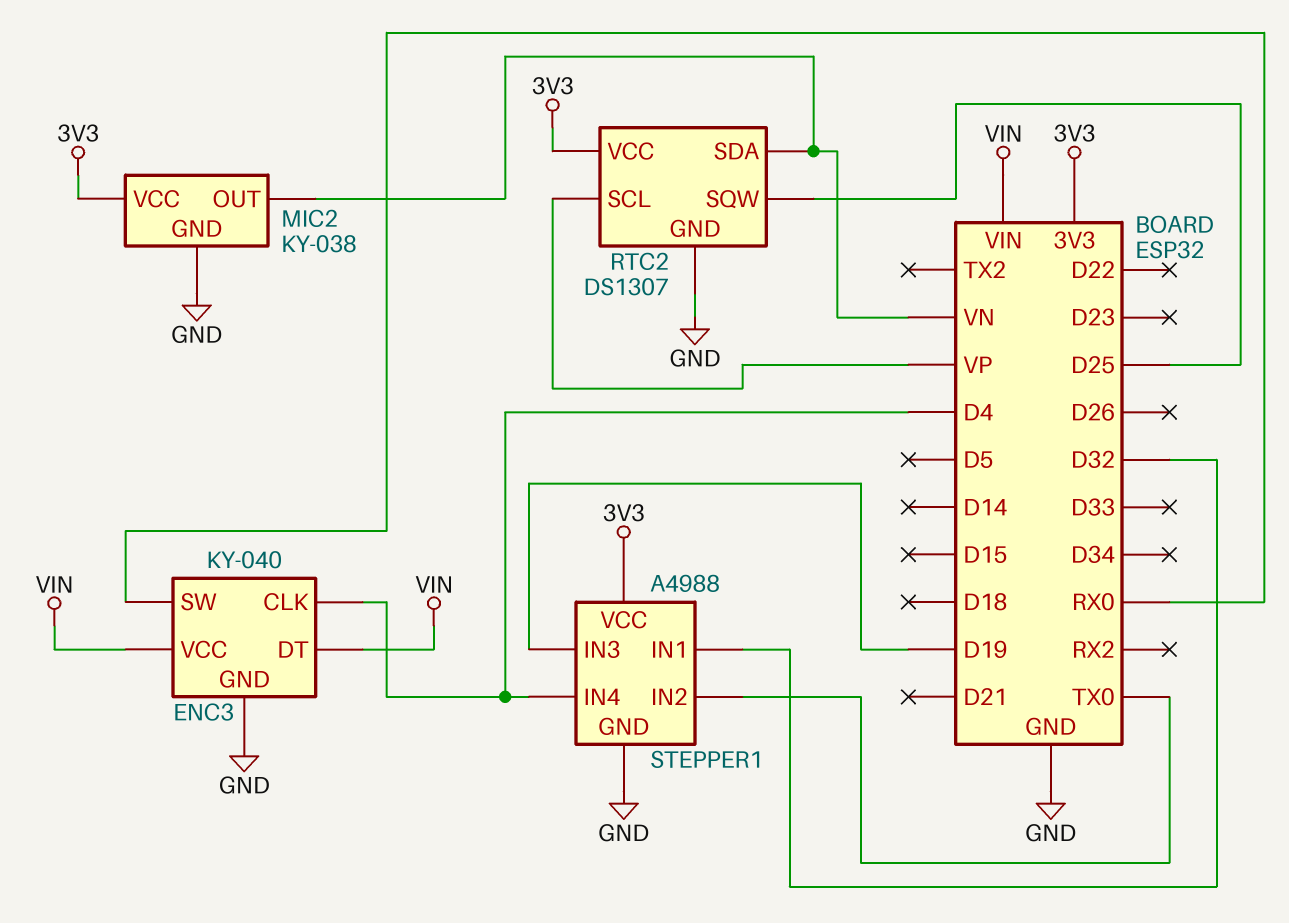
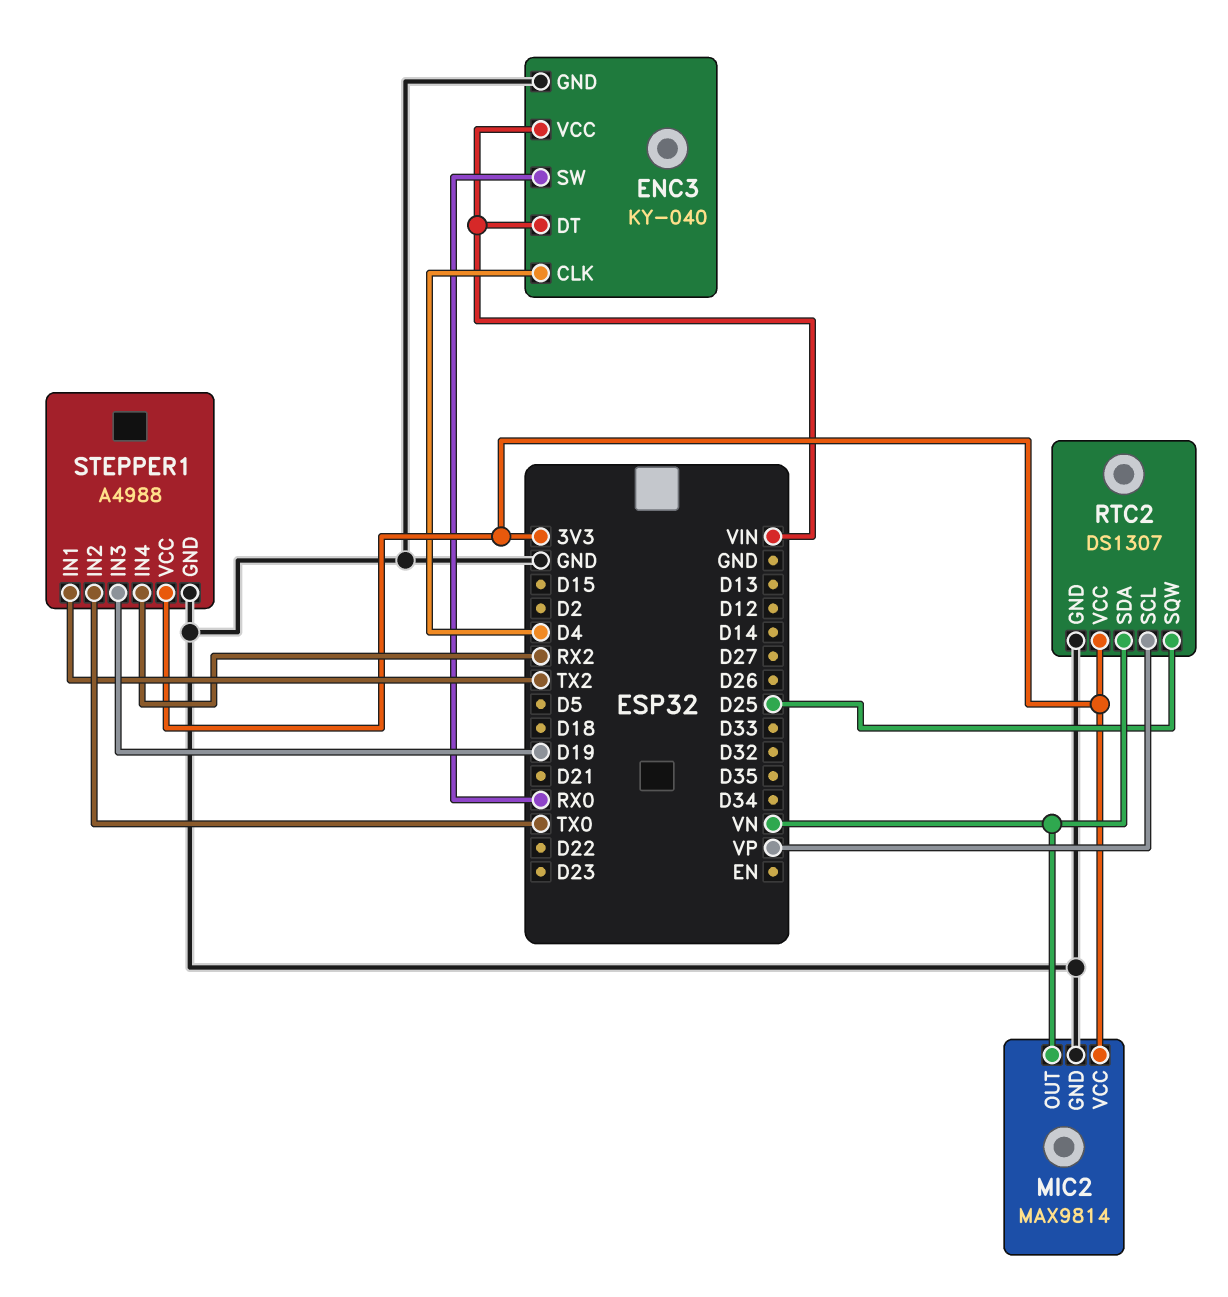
MIC2: KY-038 -> MAX9814
STEPPER1 pin IN1: D32 -> TX2
STEPPER1 pin IN4: D4 -> RX2

